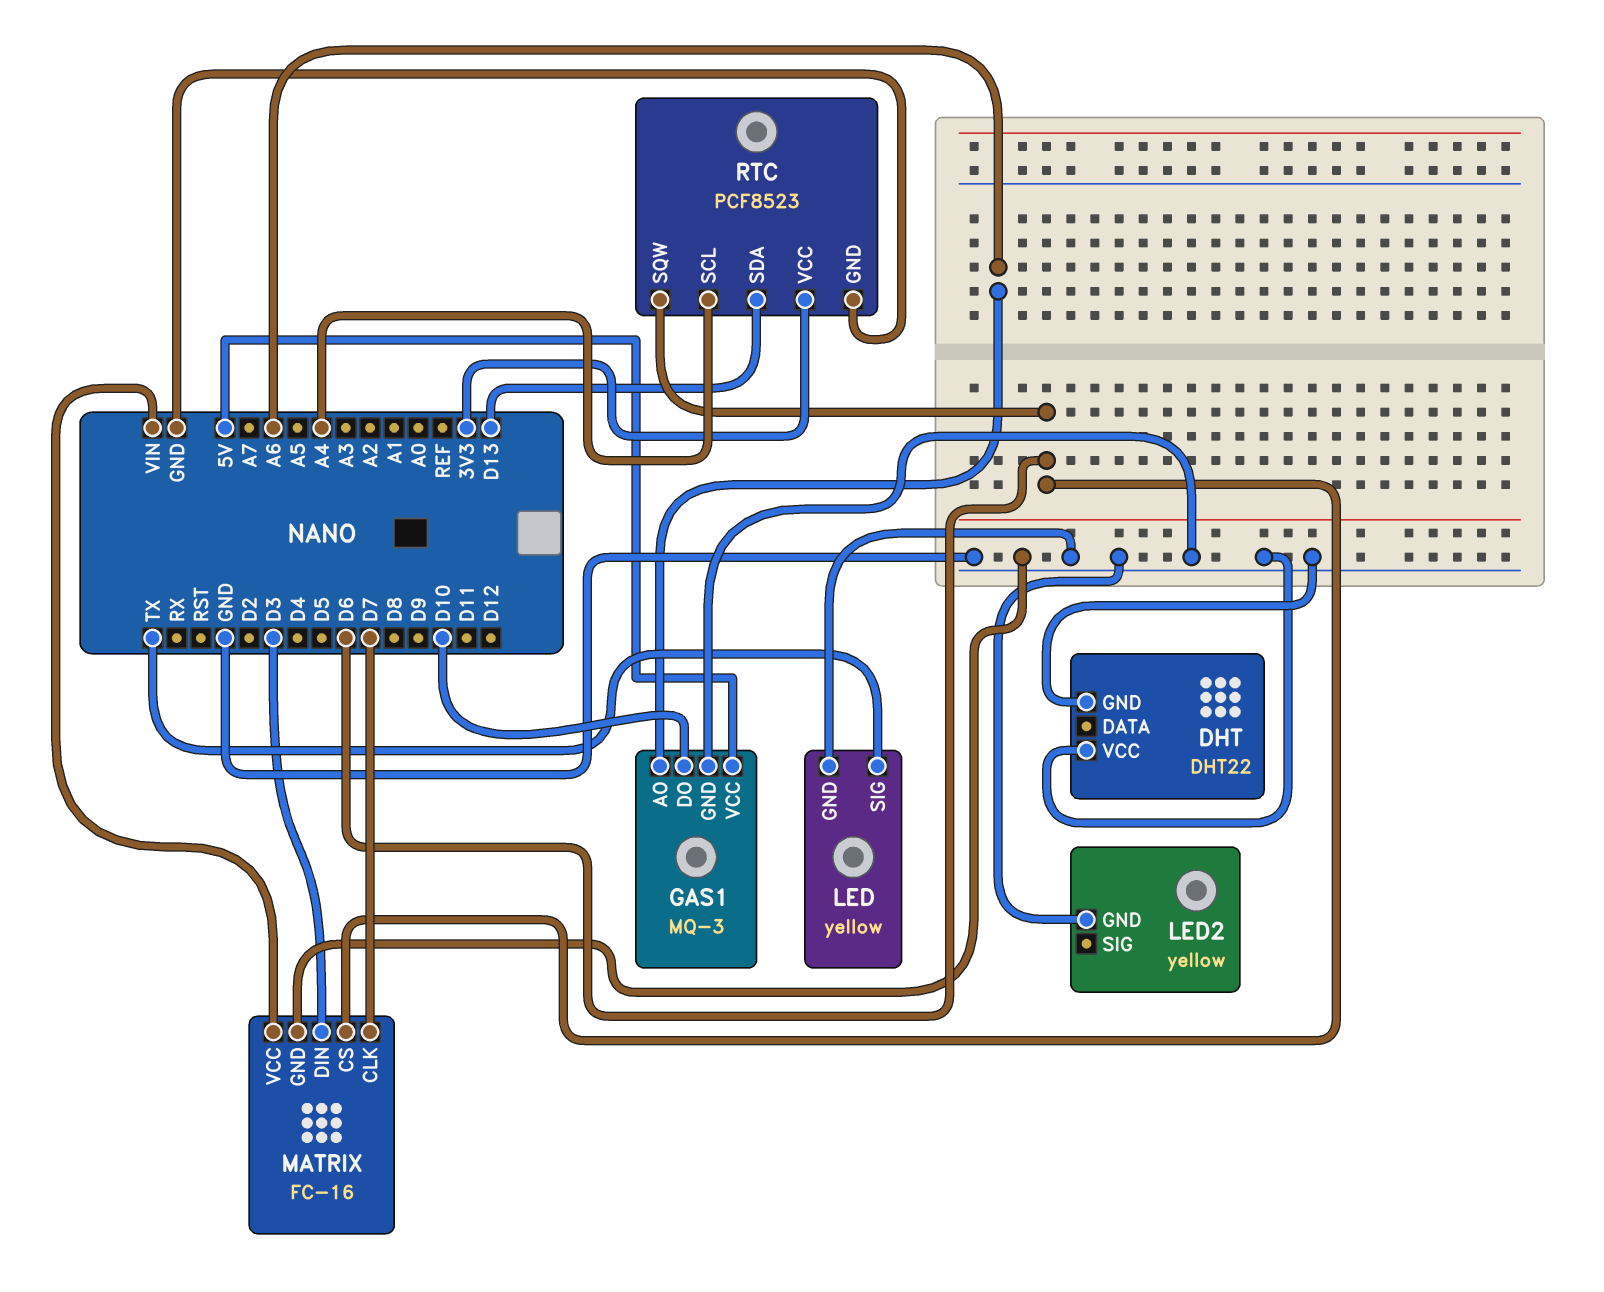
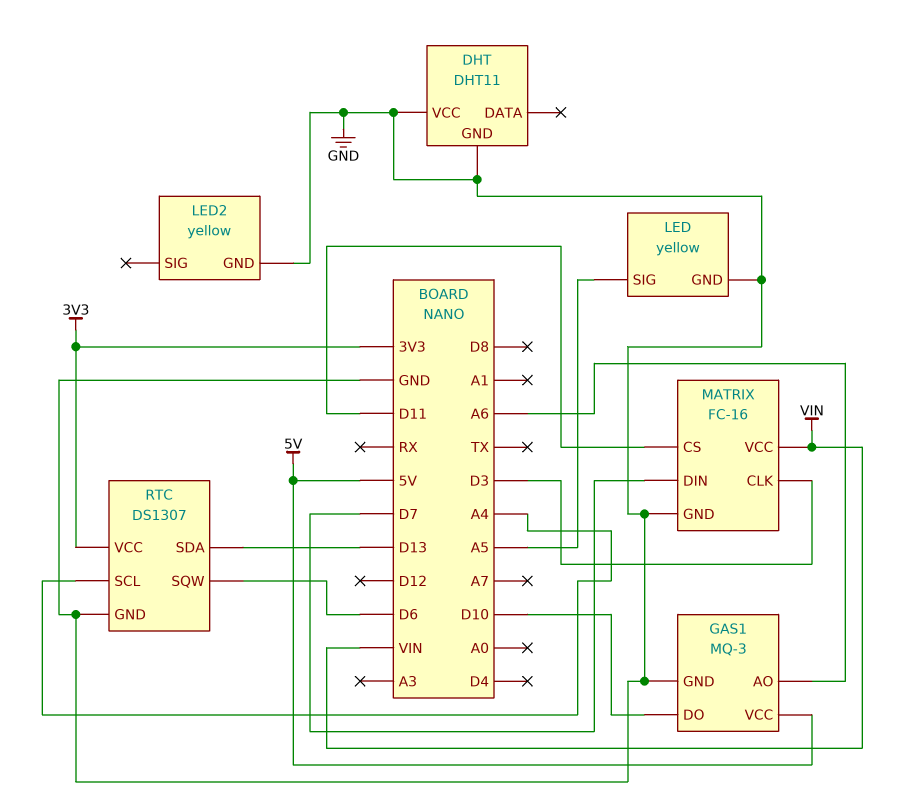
DHT: DHT22 -> DHT11
LED pin SIG: TX -> A5
MATRIX pin CLK: D7 -> D3
MATRIX pin CS: D6 -> D11
MATRIX pin DIN: D3 -> D7
RTC: PCF8523 -> DS1307

